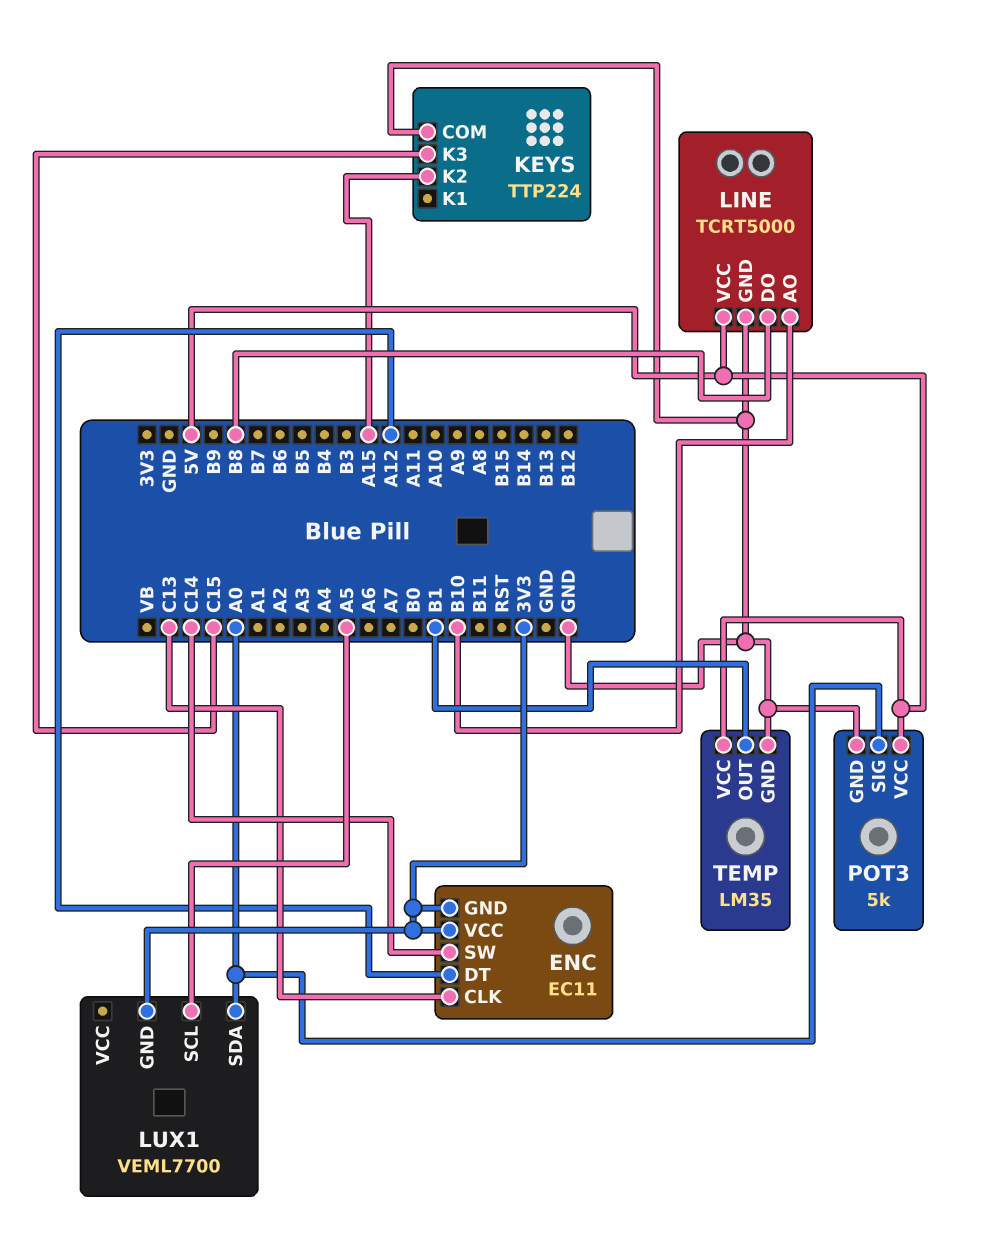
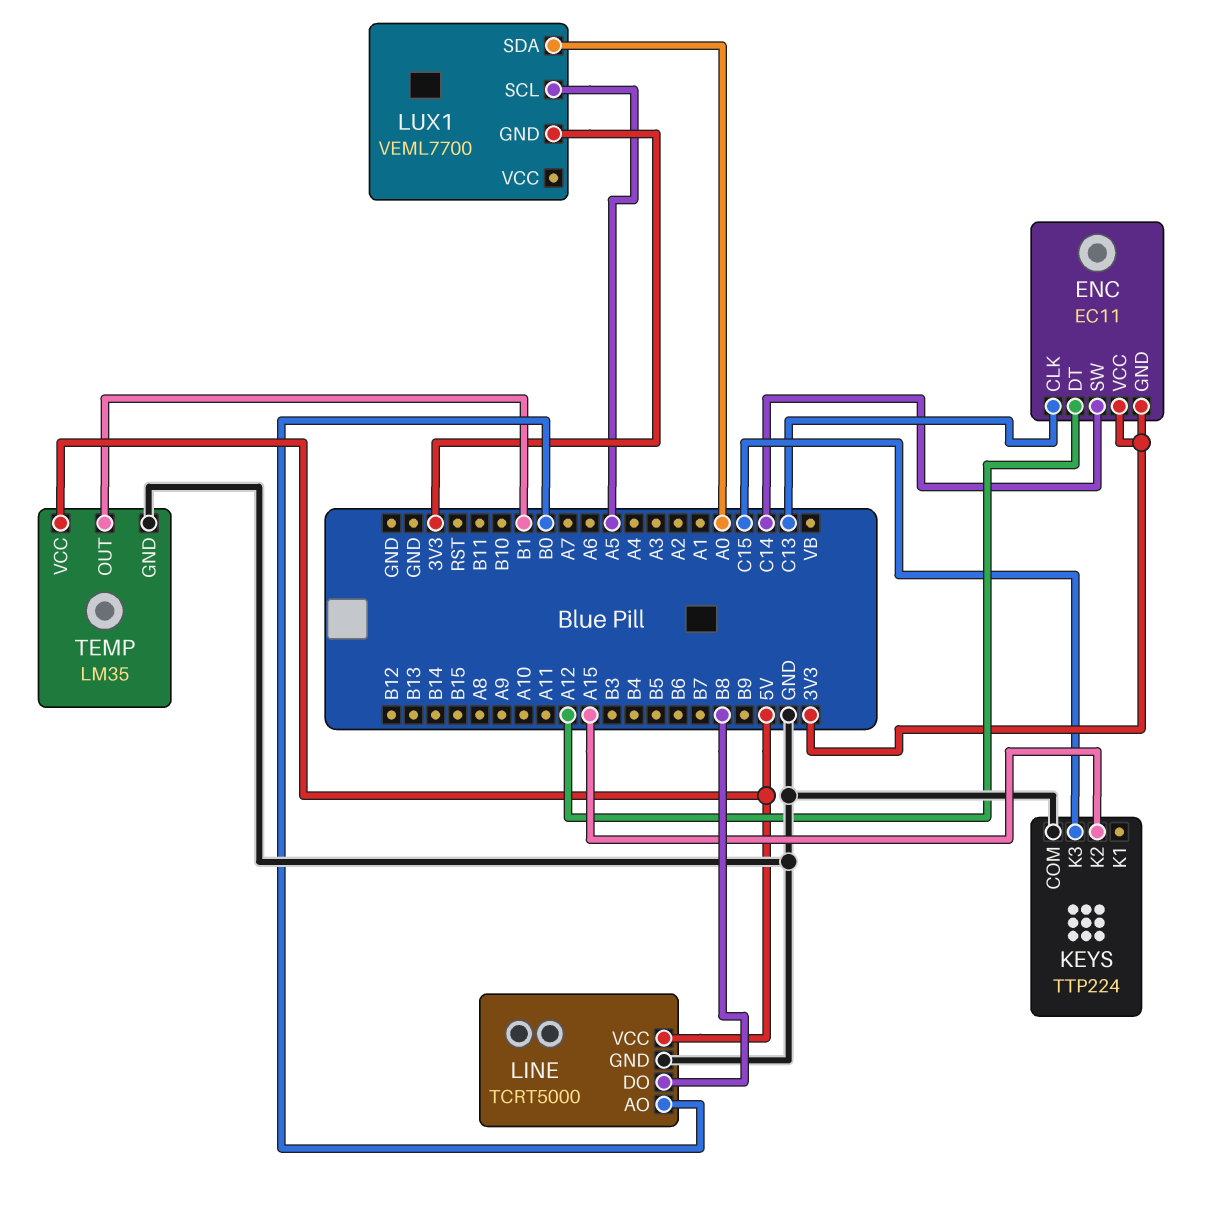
LINE pin AO: B10 -> B0
POT3: 5k -> none
POT3 pin GND: GND -> none
POT3 pin SIG: A0 -> none
POT3 pin VCC: 5V -> none

